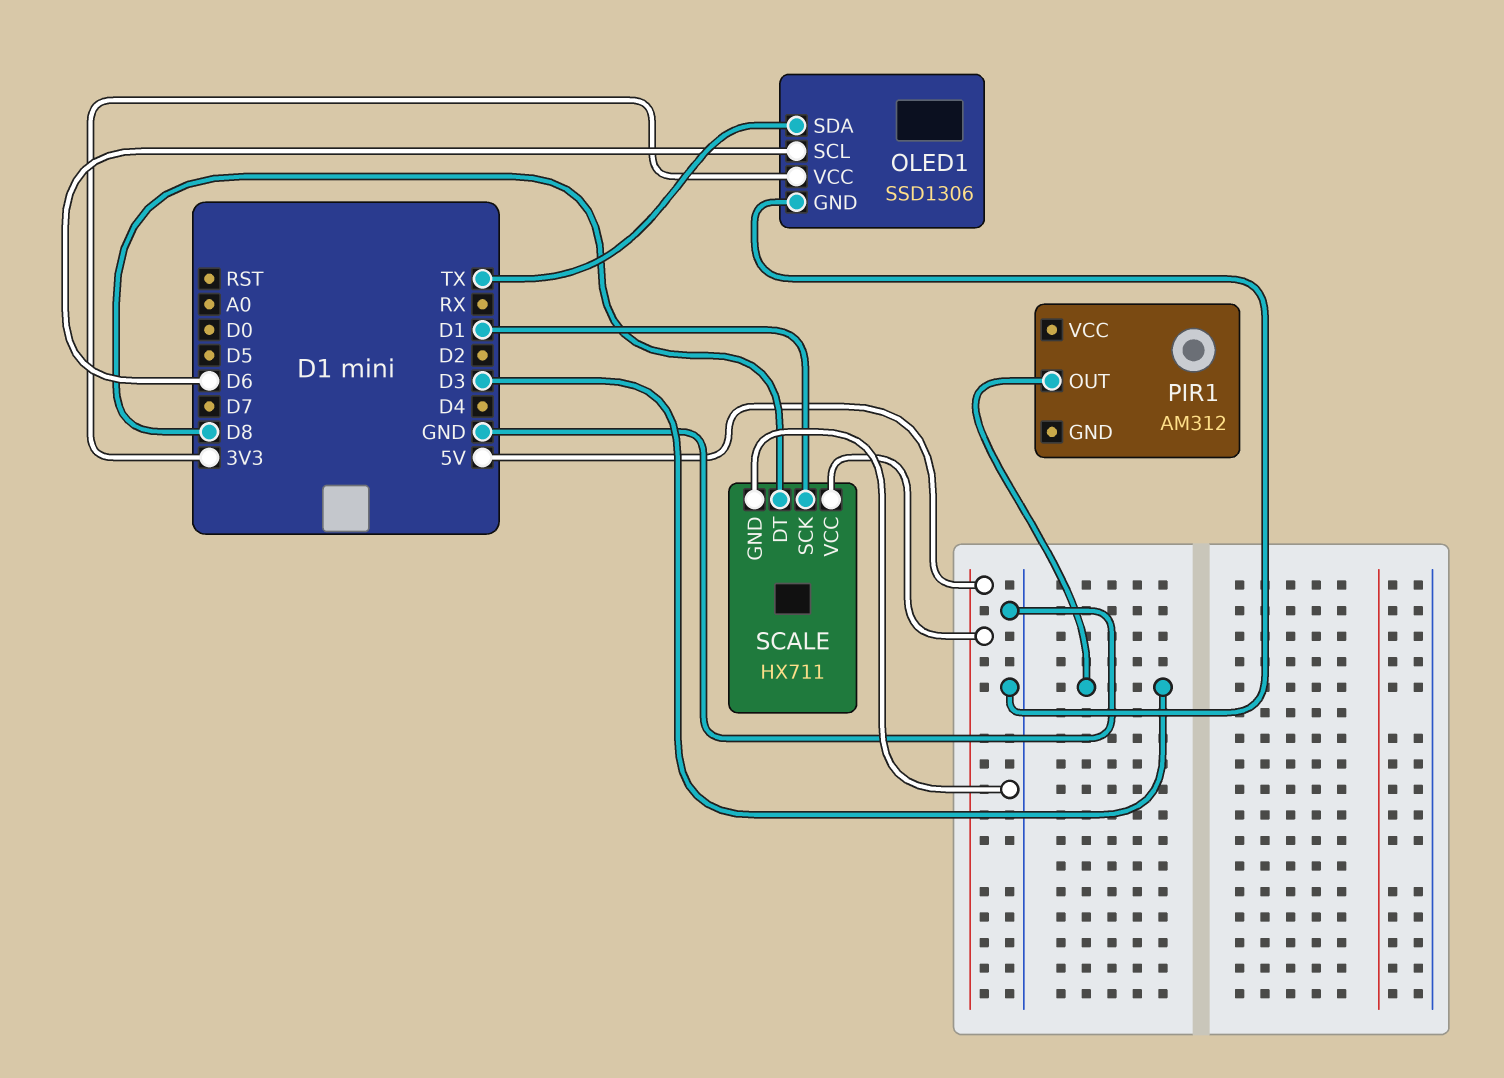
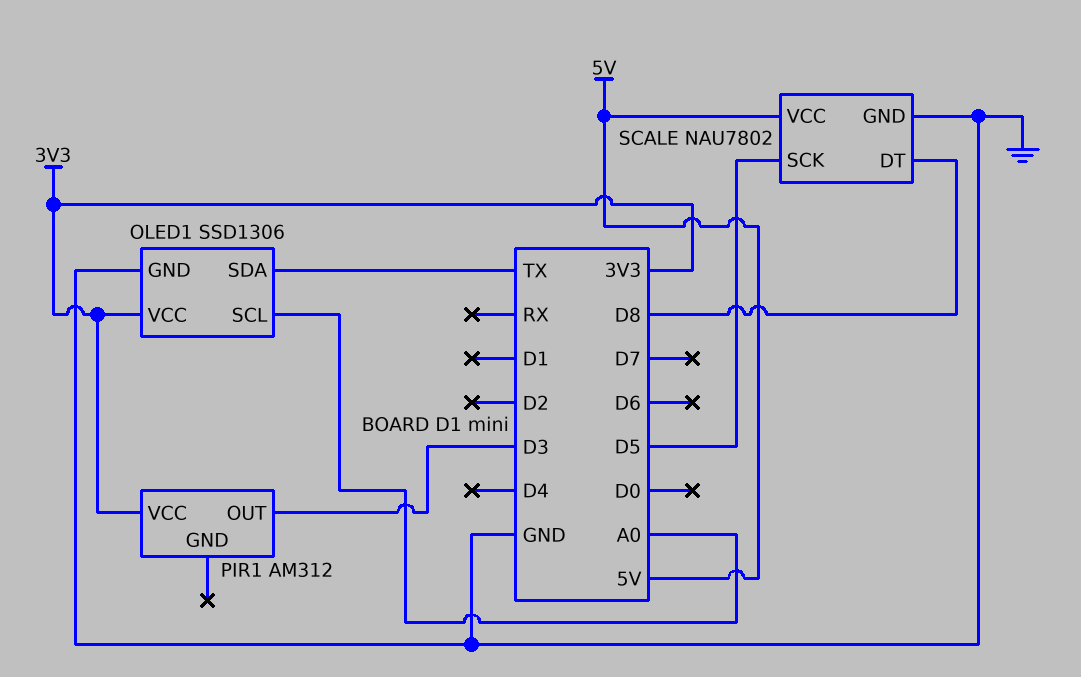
OLED1 pin SCL: D6 -> A0
PIR1 pin VCC: none -> 3V3
SCALE: HX711 -> NAU7802
SCALE pin SCK: D1 -> D5

